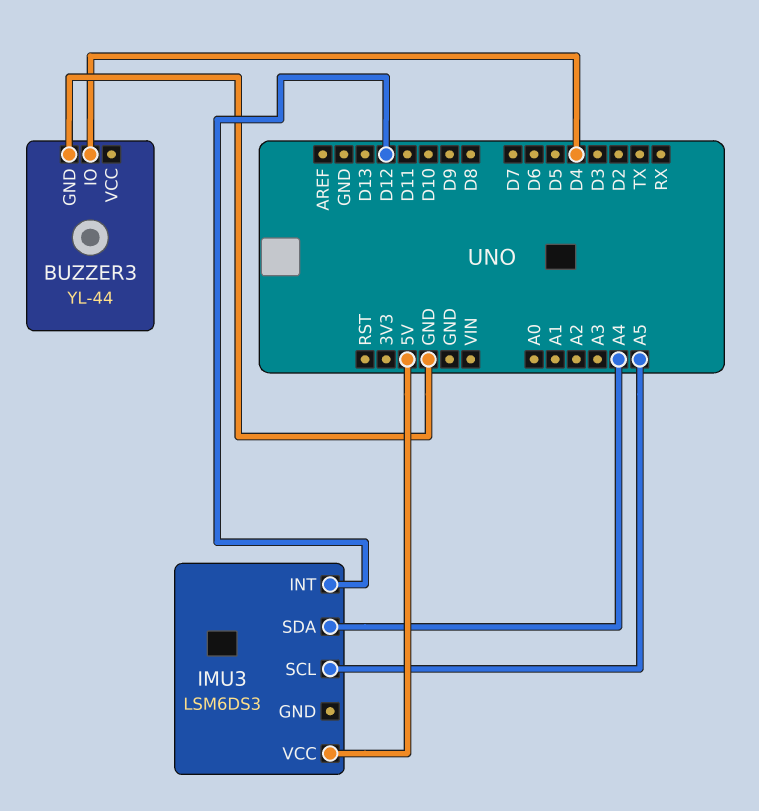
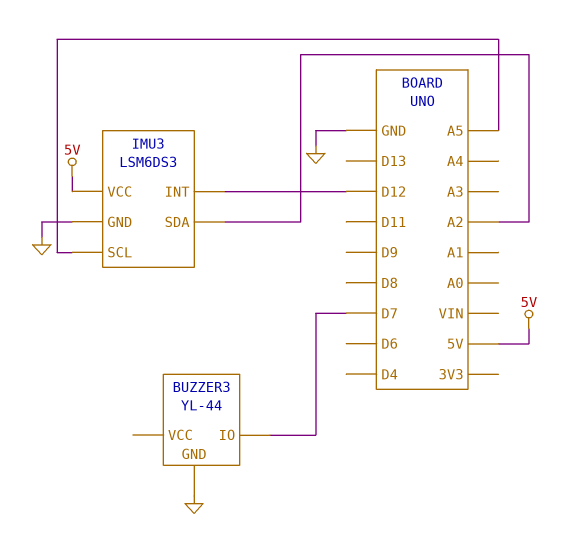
BUZZER3 pin IO: D4 -> D7
IMU3 pin GND: none -> GND
IMU3 pin SDA: A4 -> A2

